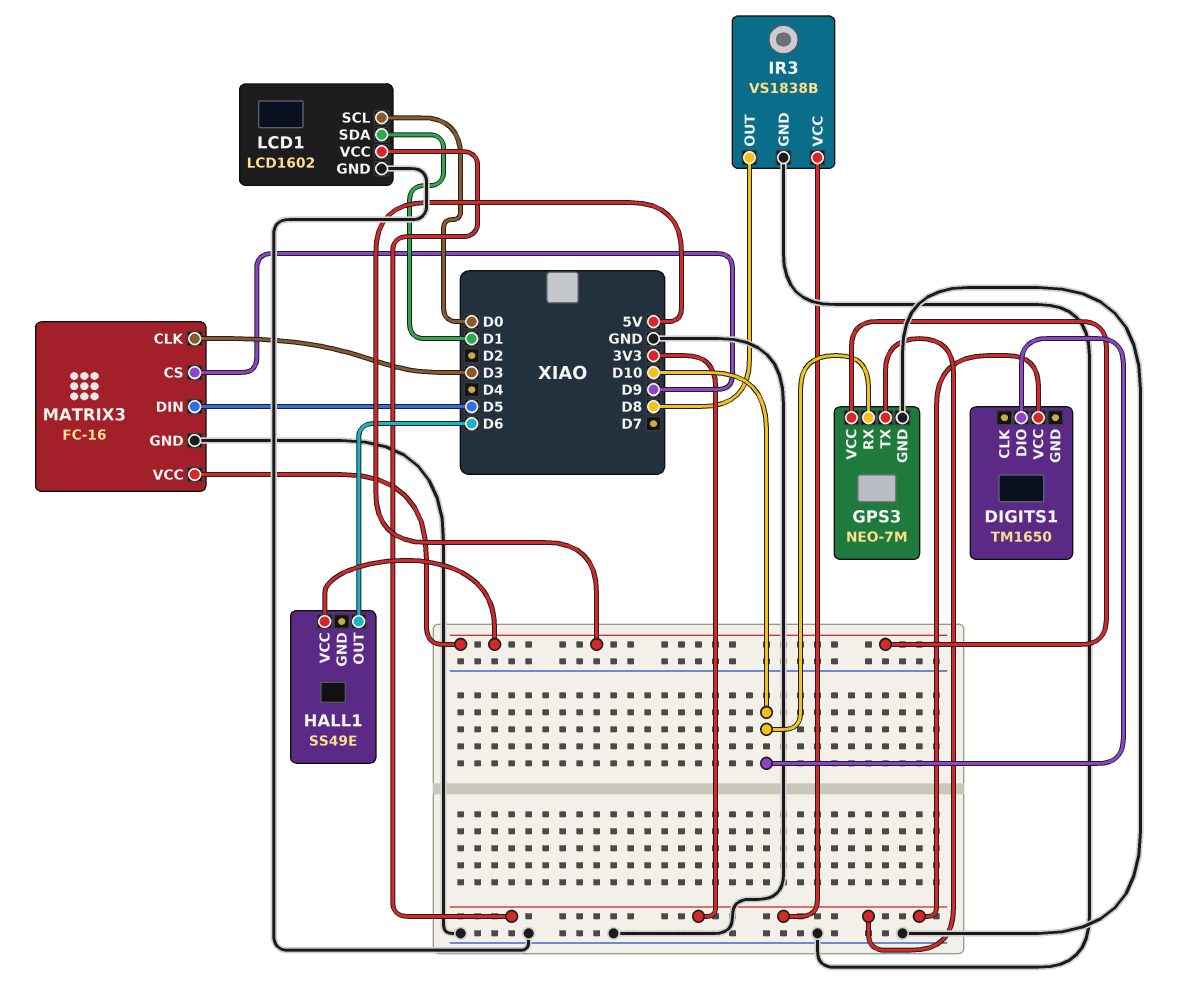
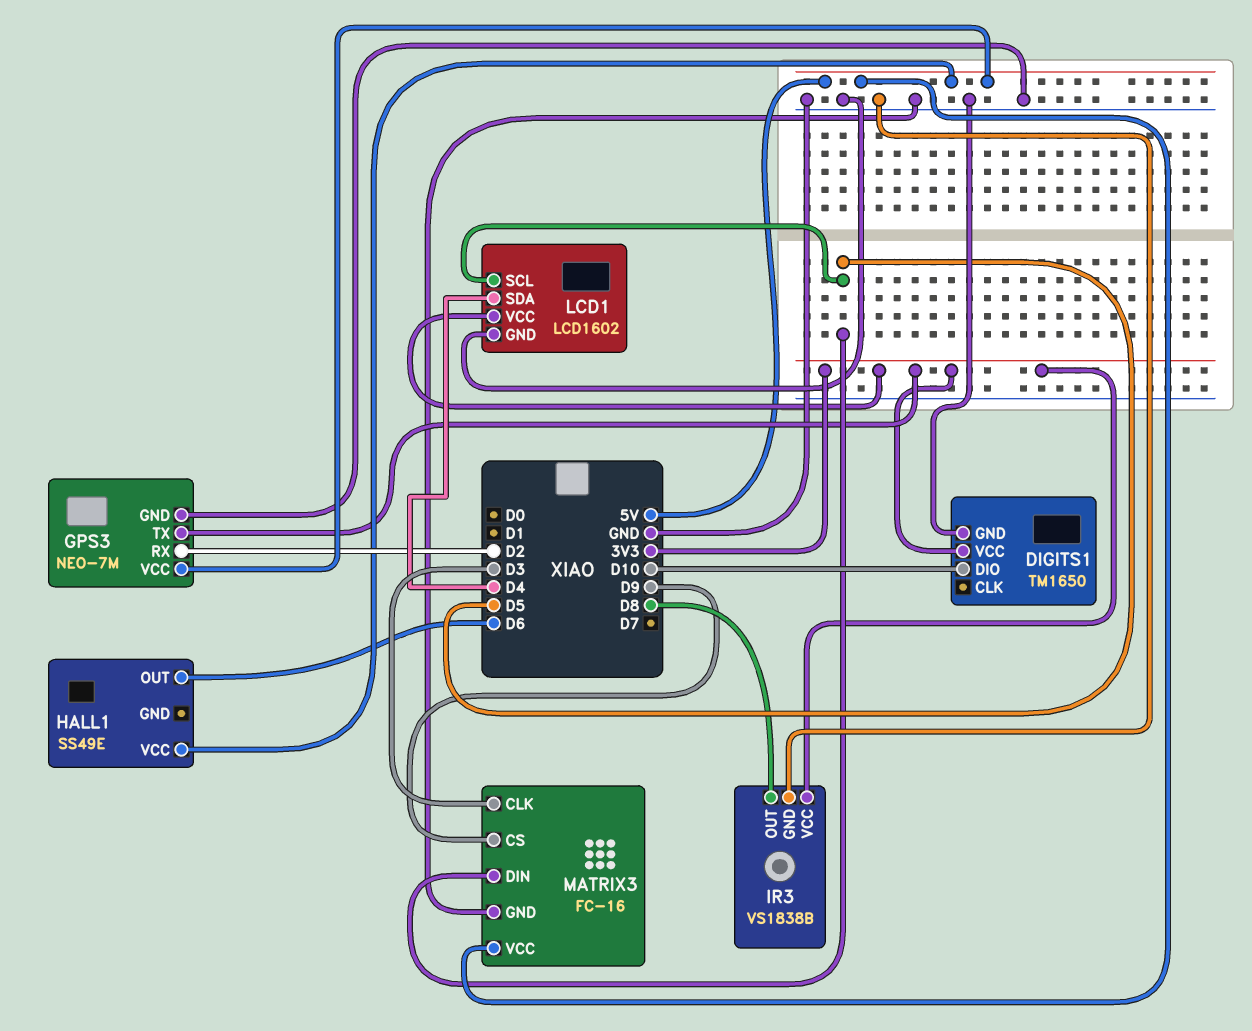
DIGITS1 pin GND: none -> GND
GPS3 pin RX: D10 -> D2
LCD1 pin SCL: D0 -> D5
LCD1 pin SDA: D1 -> D4

